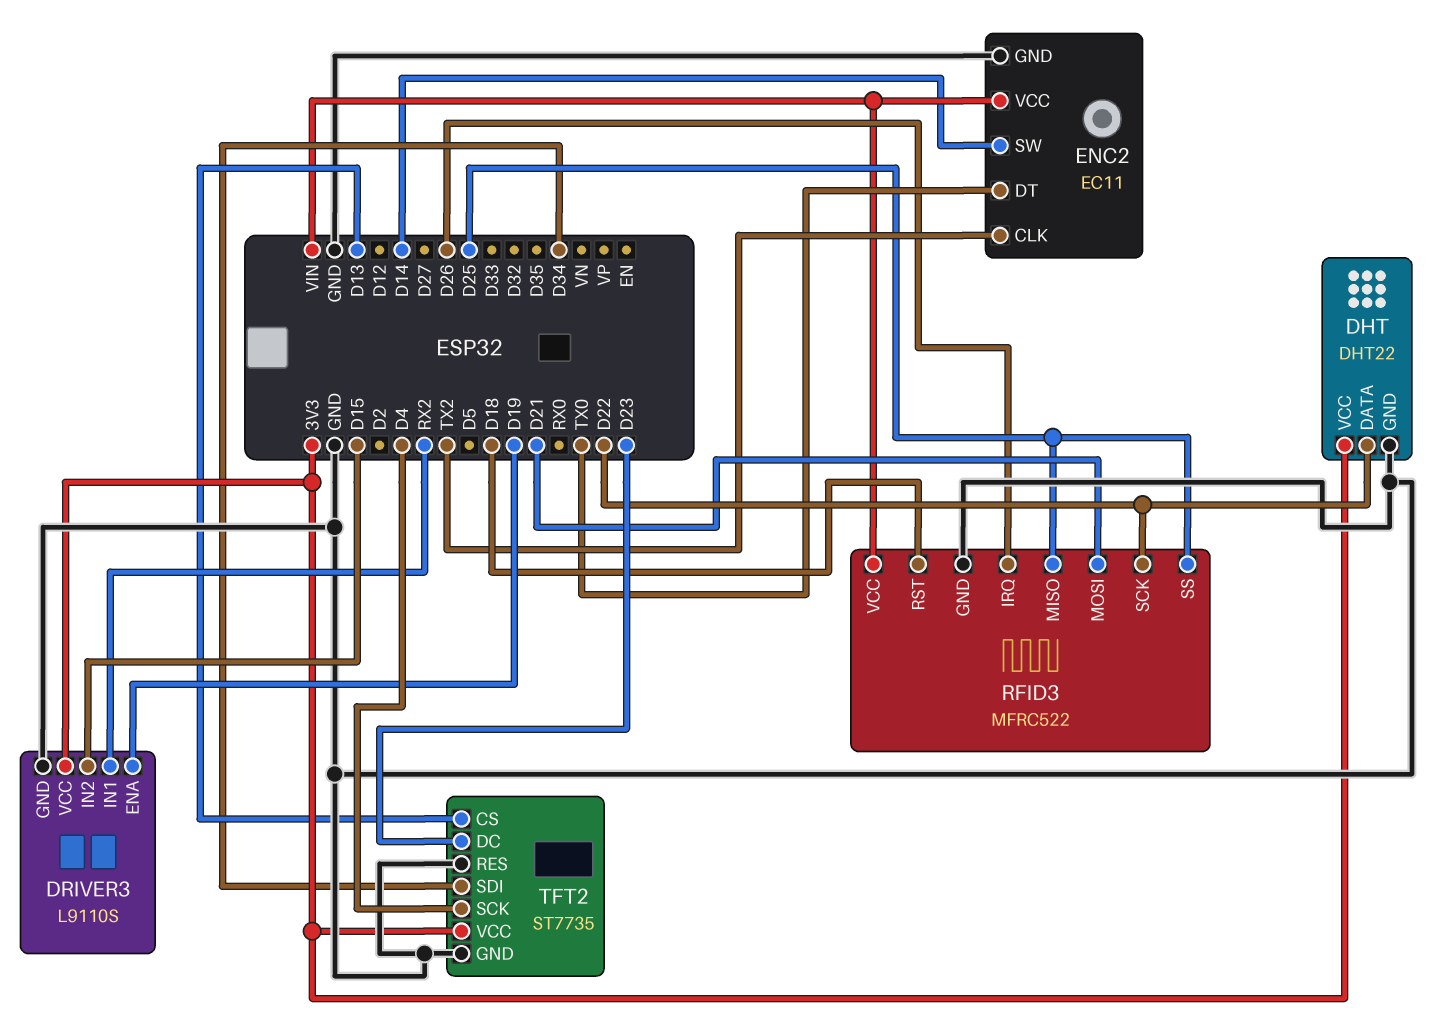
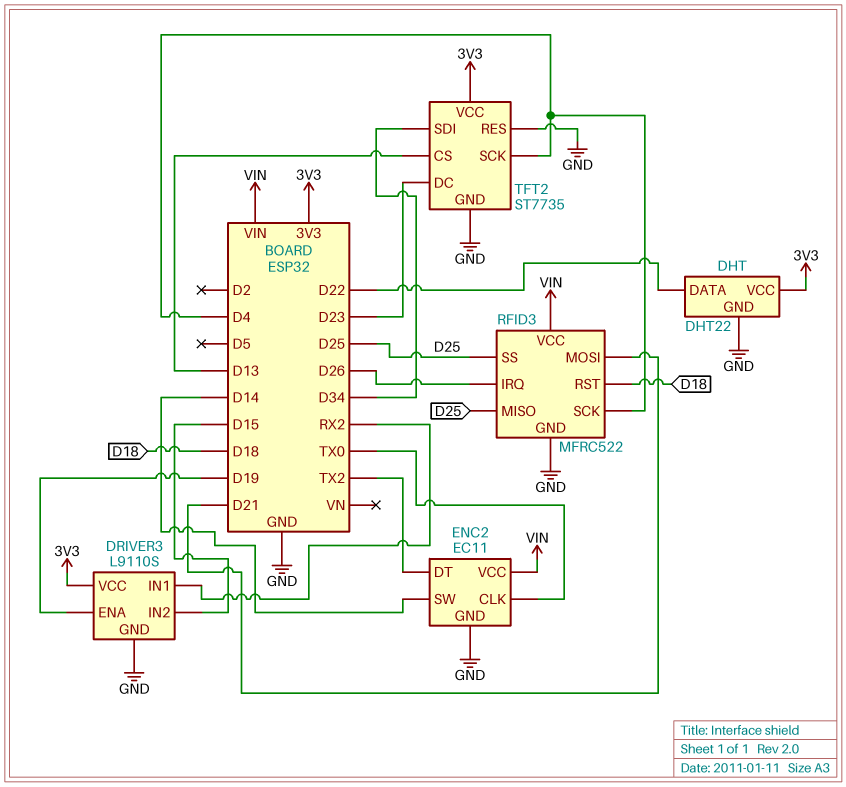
ENC2 pin CLK: TX2 -> TX0
ENC2 pin DT: TX0 -> TX2
RFID3 pin SCK: D22 -> D4

